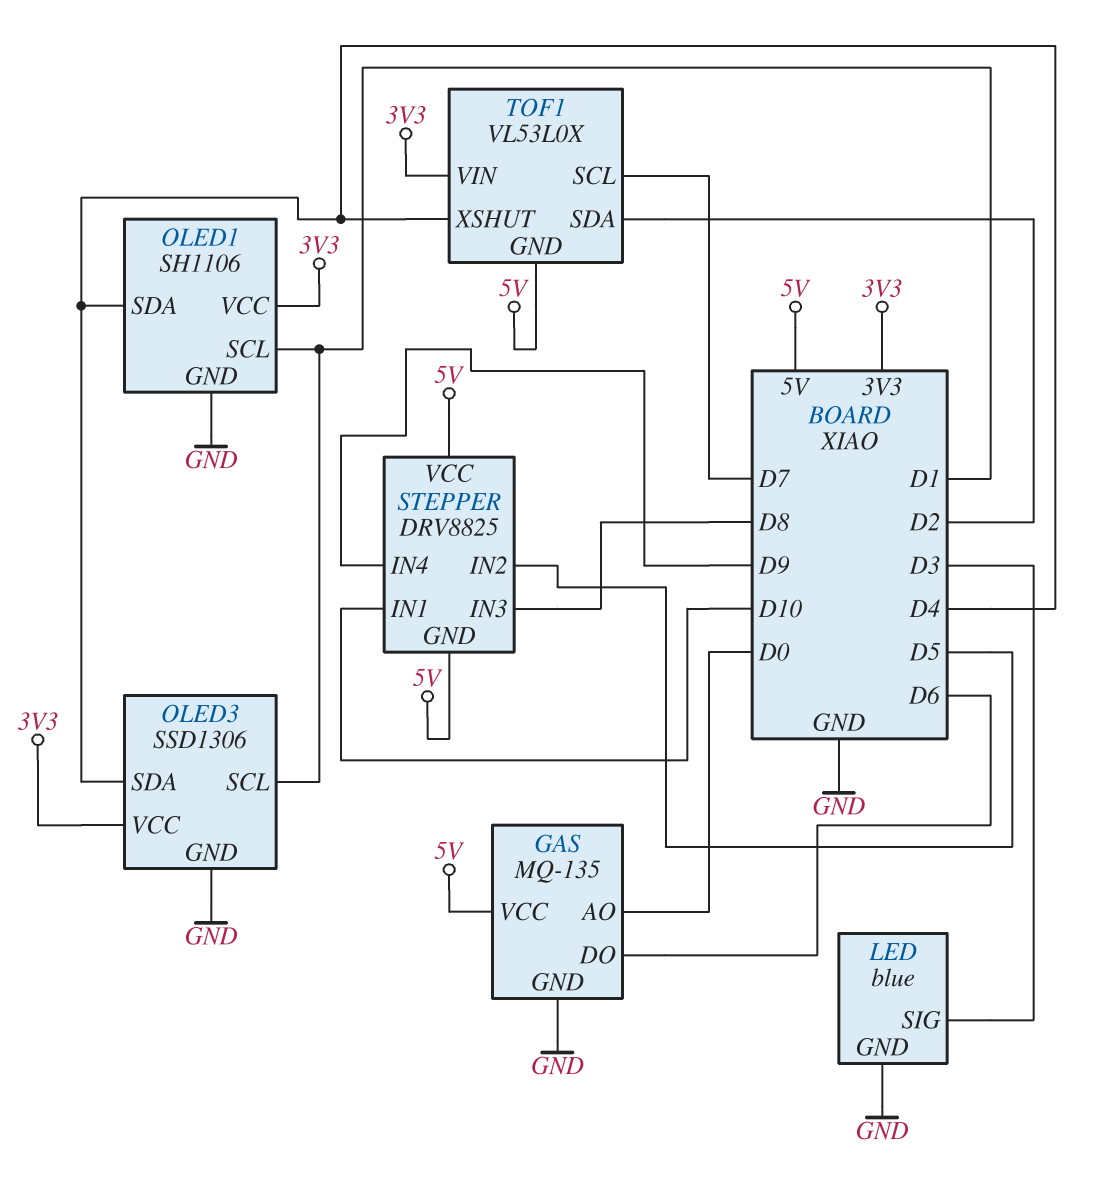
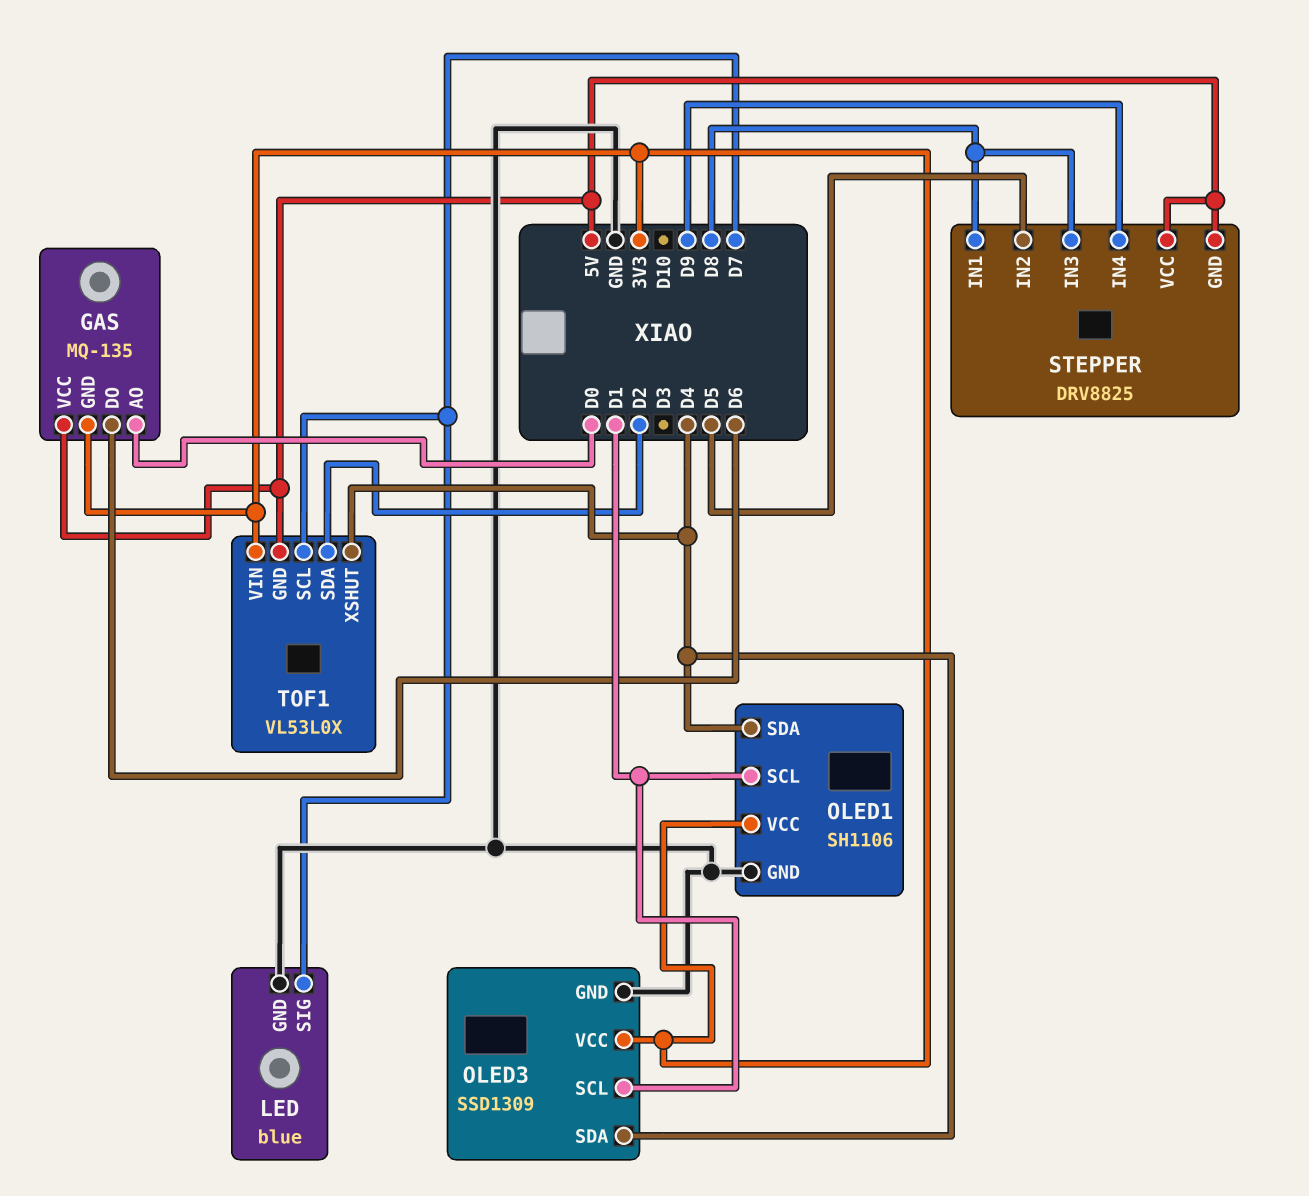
GAS pin GND: GND -> 3V3
LED pin SIG: D3 -> D7
OLED3: SSD1306 -> SSD1309
STEPPER pin IN1: D10 -> D8

